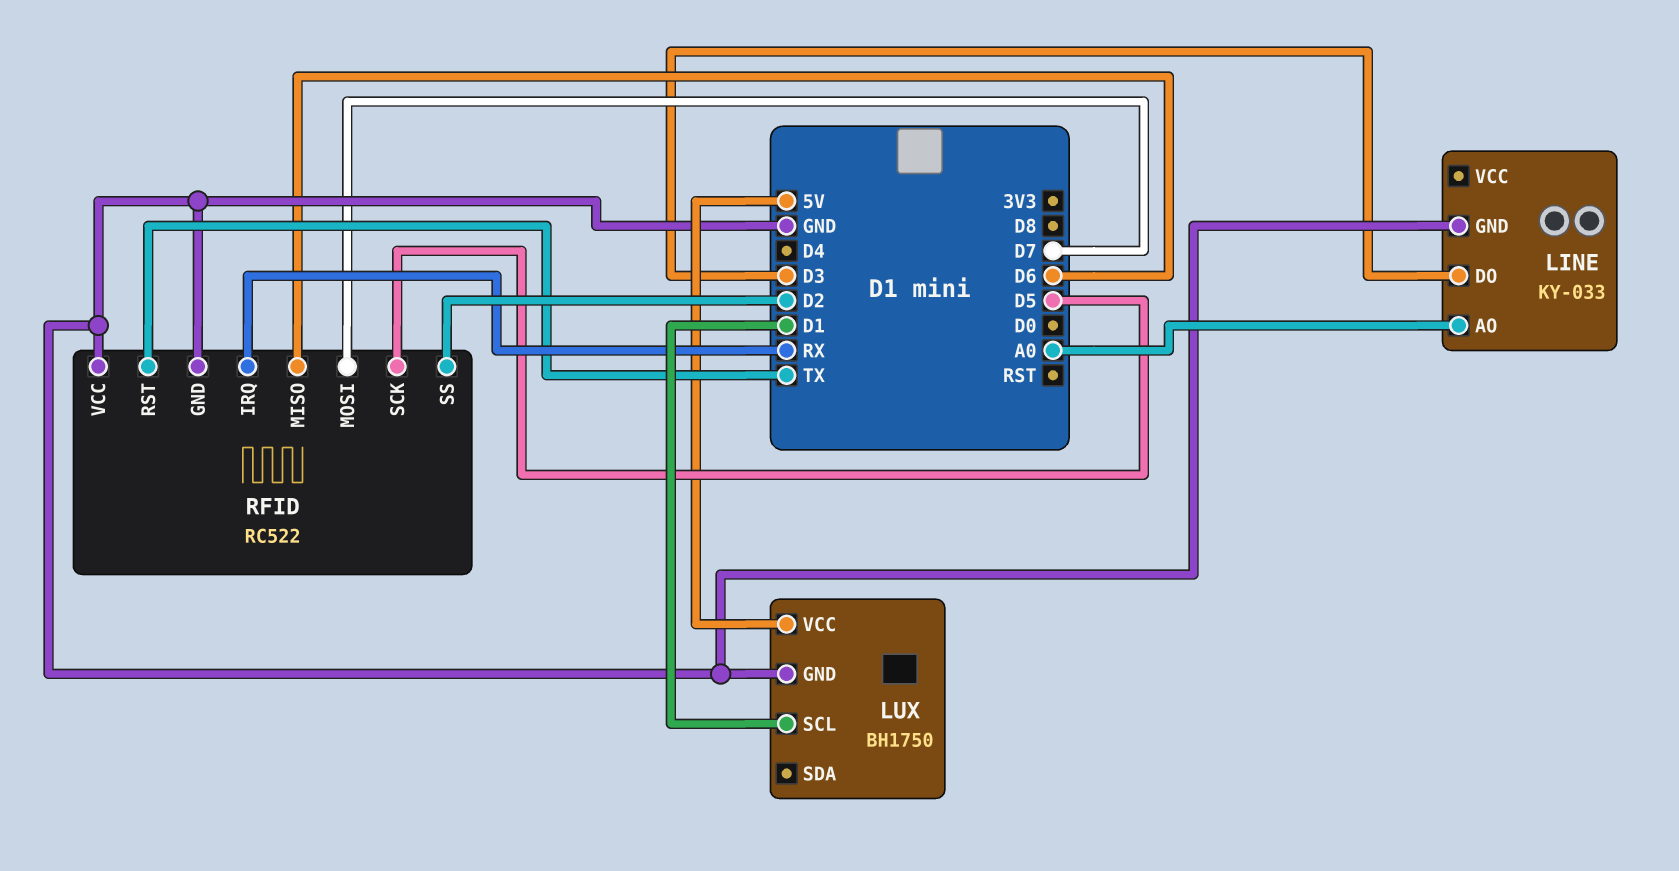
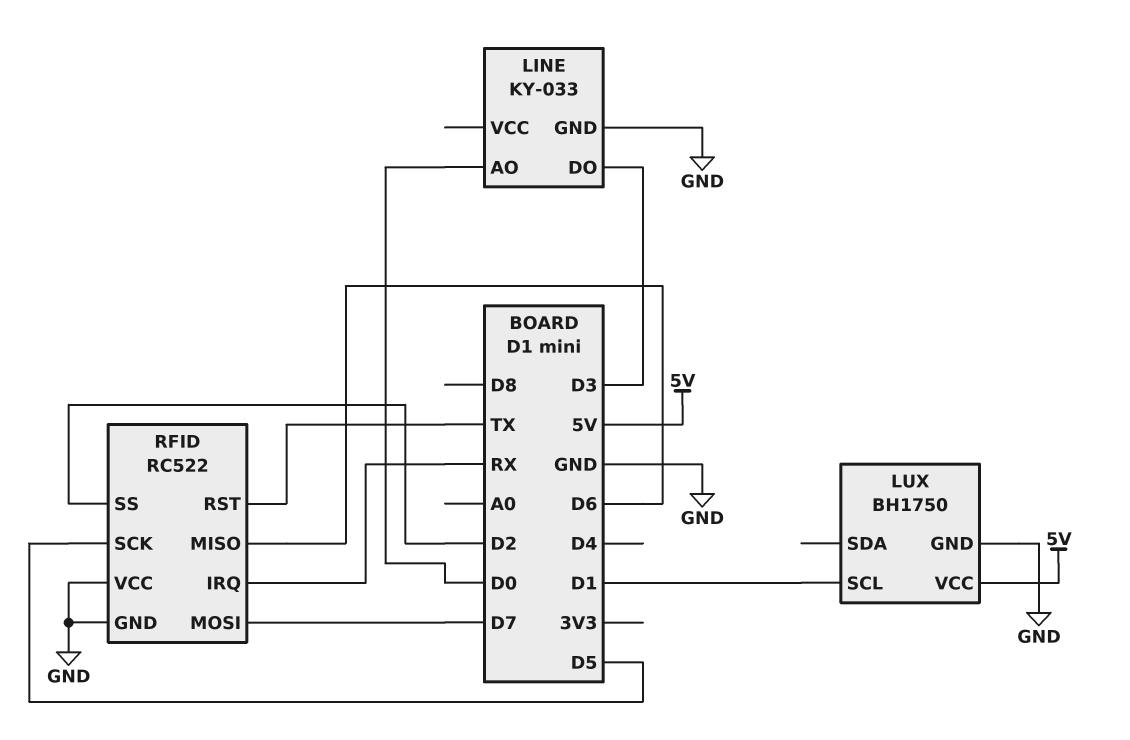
LINE pin AO: A0 -> D0

